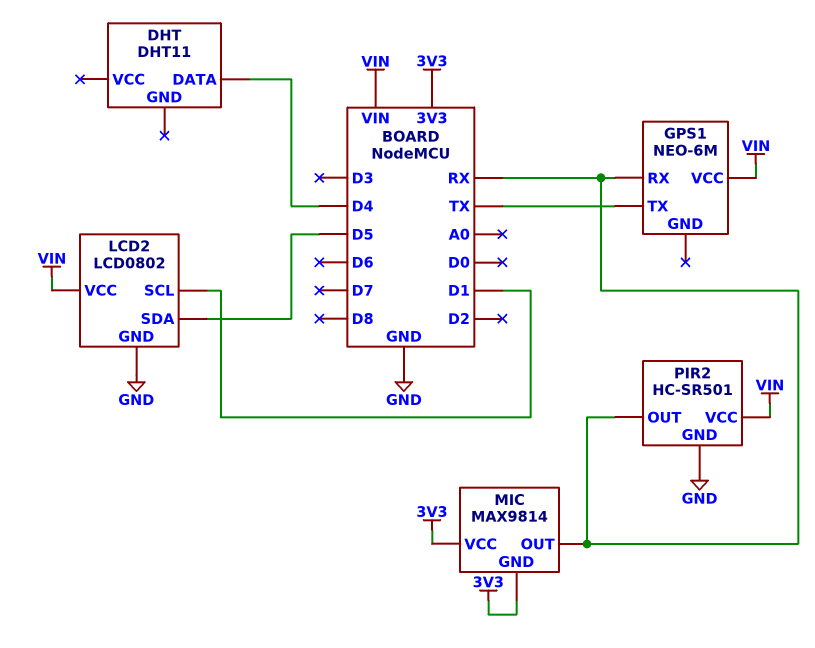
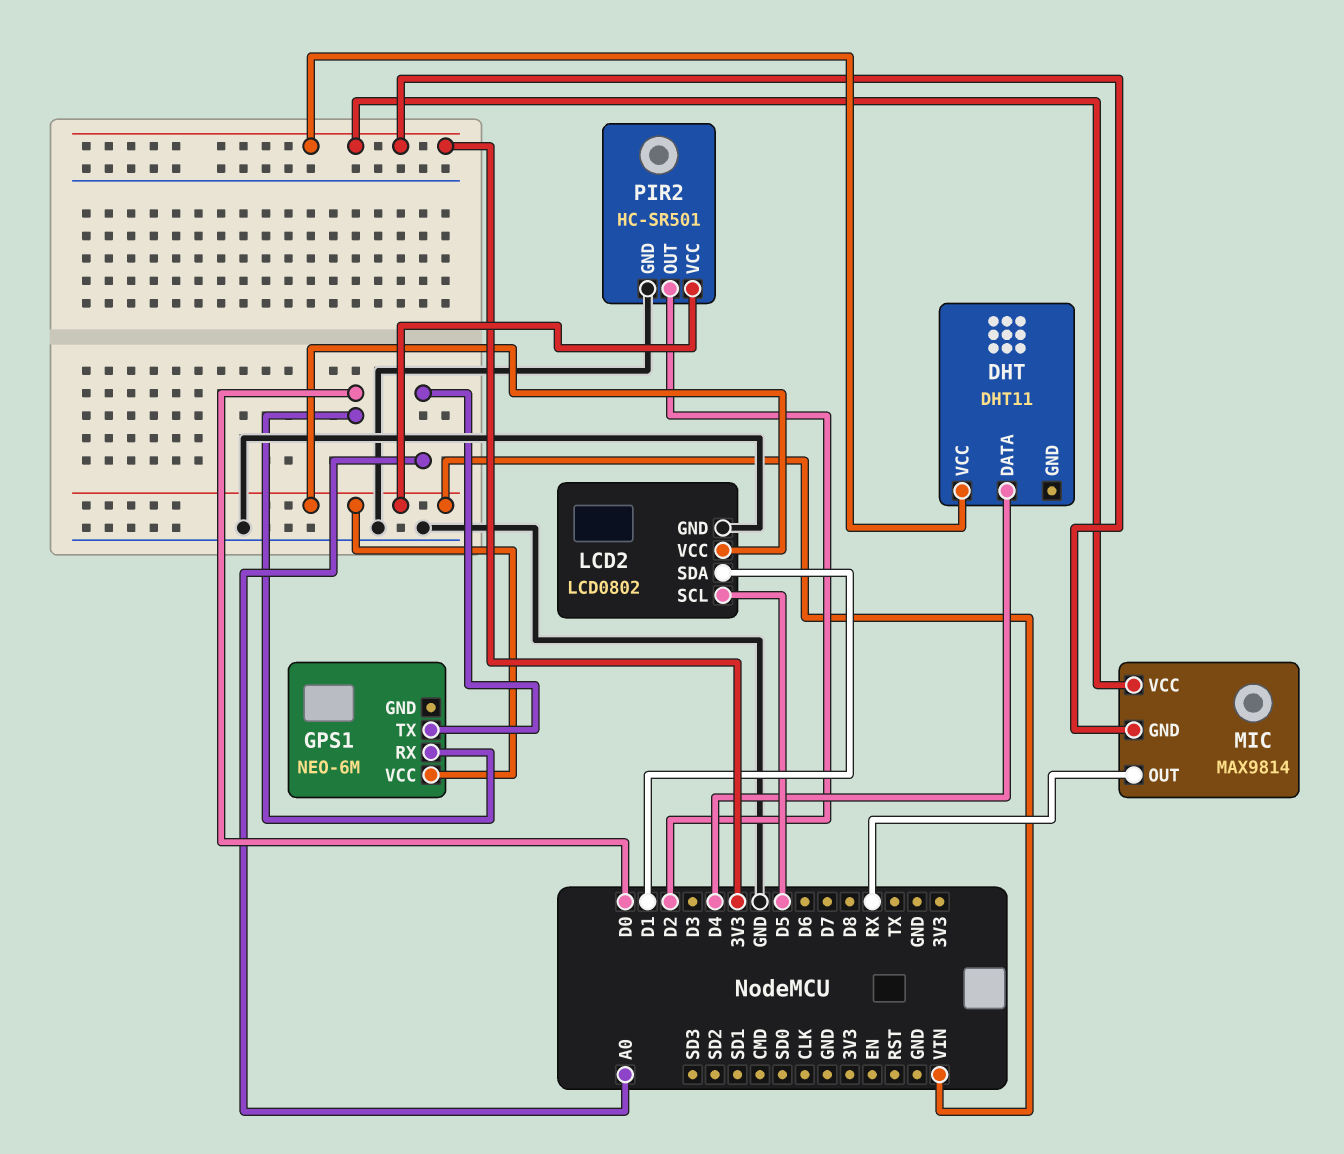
DHT pin VCC: none -> 3V3
GPS1 pin RX: RX -> D0
GPS1 pin TX: TX -> A0
LCD2 pin SCL: D1 -> D5
LCD2 pin SDA: D5 -> D1
PIR2 pin OUT: RX -> D2

